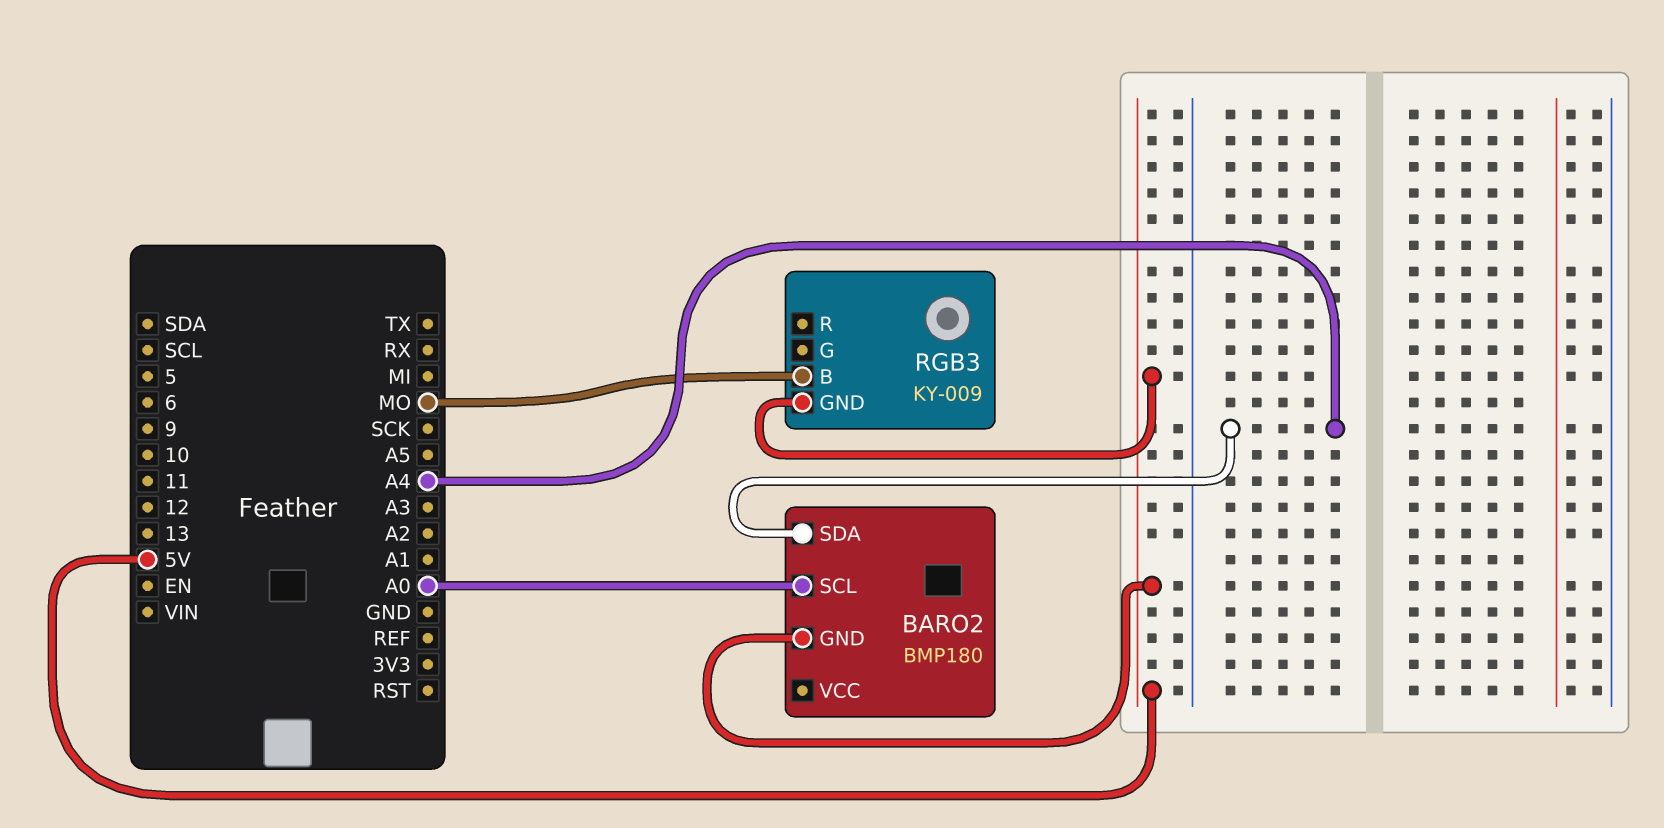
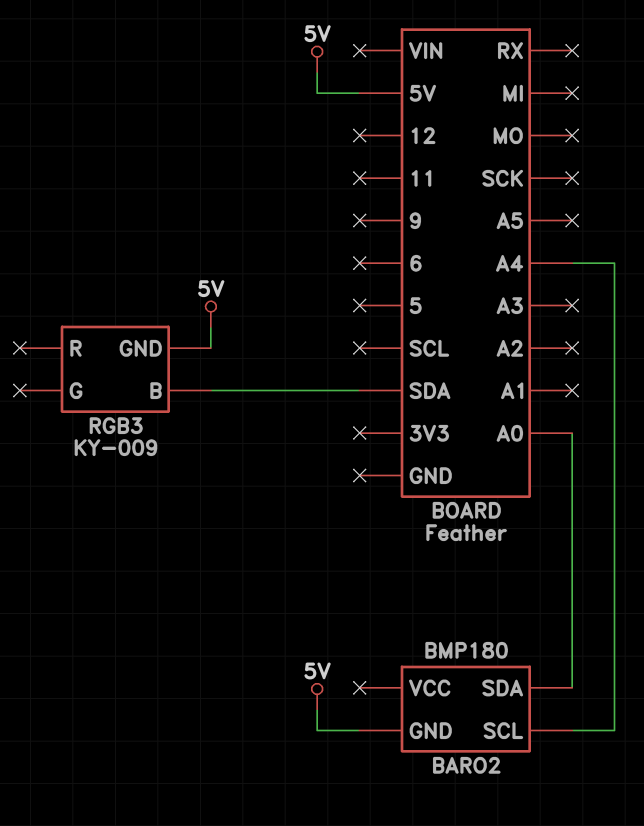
BARO2 pin SCL: A0 -> A4
BARO2 pin SDA: A4 -> A0
RGB3 pin B: MO -> SDA

